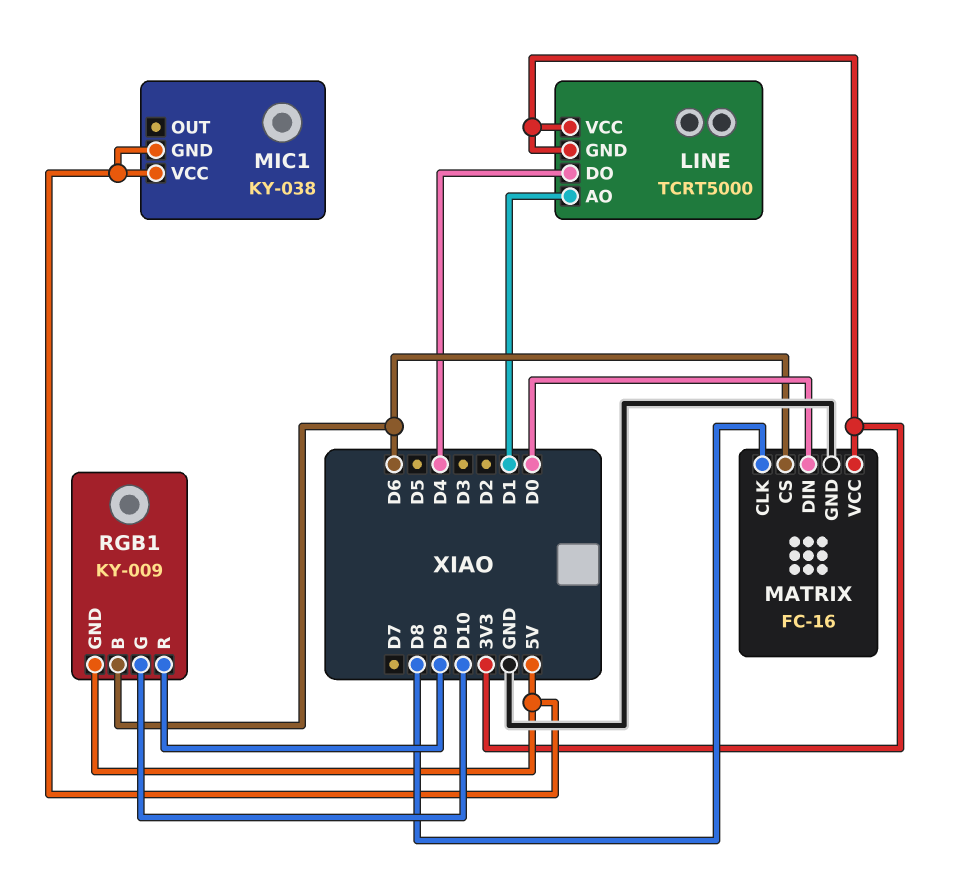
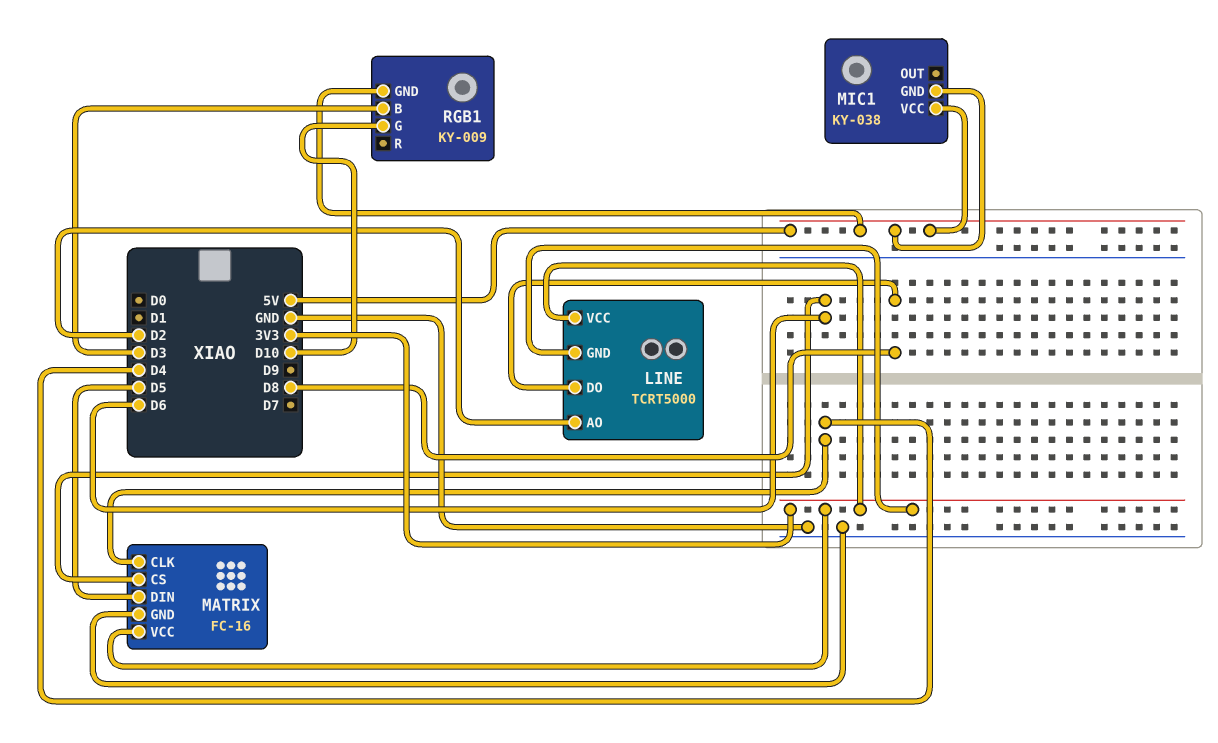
LINE pin AO: D1 -> D2
LINE pin DO: D4 -> D8
MATRIX pin CLK: D8 -> D4
MATRIX pin DIN: D0 -> D5
RGB1 pin B: D6 -> D3
RGB1 pin R: D9 -> none

